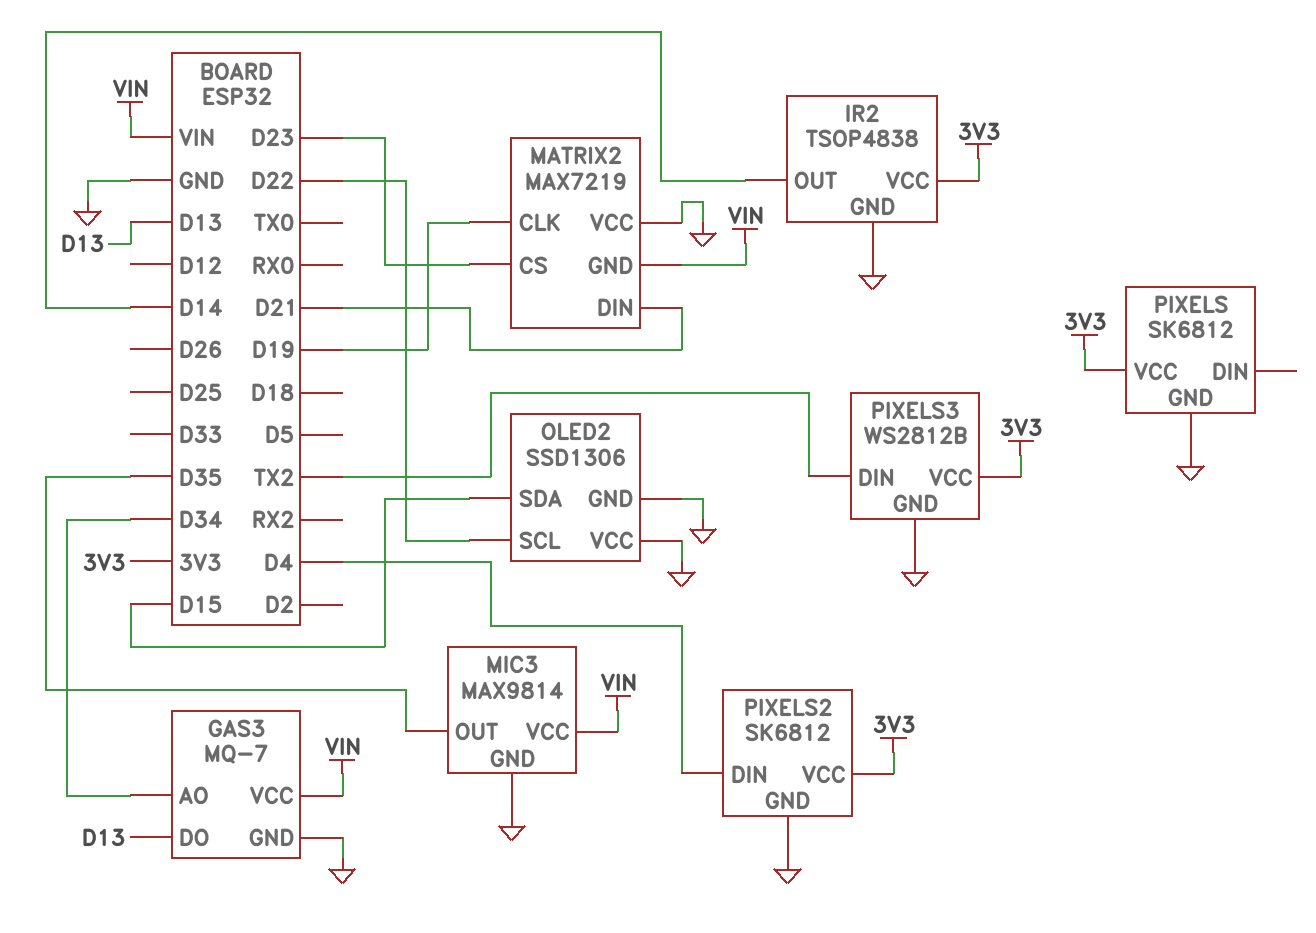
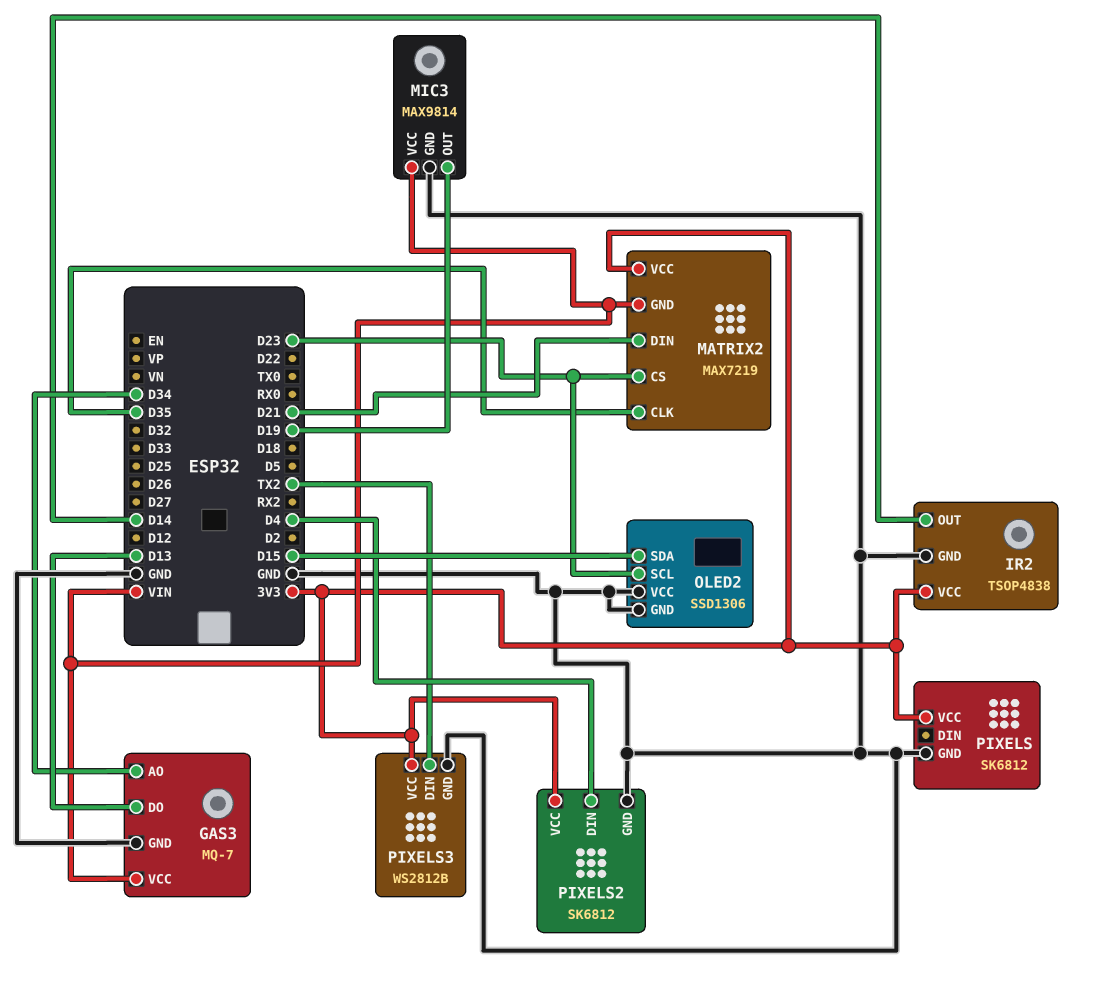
MATRIX2 pin CLK: D19 -> D35
MATRIX2 pin VCC: GND -> 3V3
MIC3 pin OUT: D35 -> D19
OLED2 pin SCL: D22 -> D23

